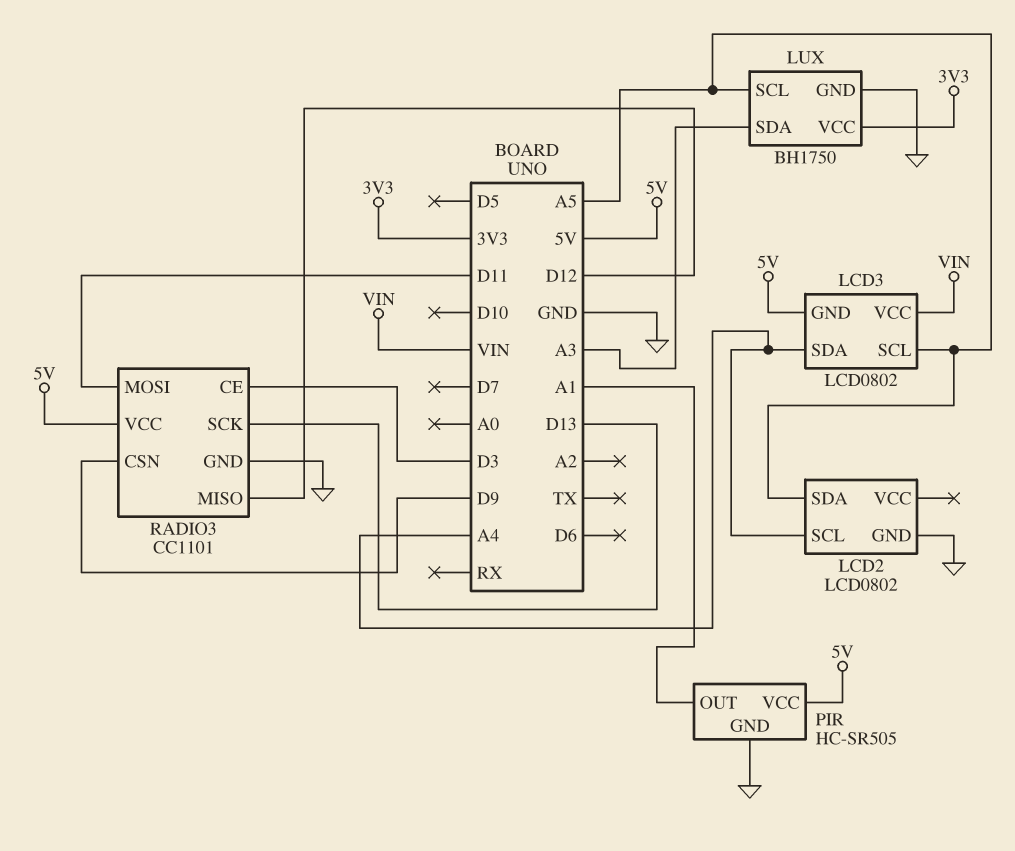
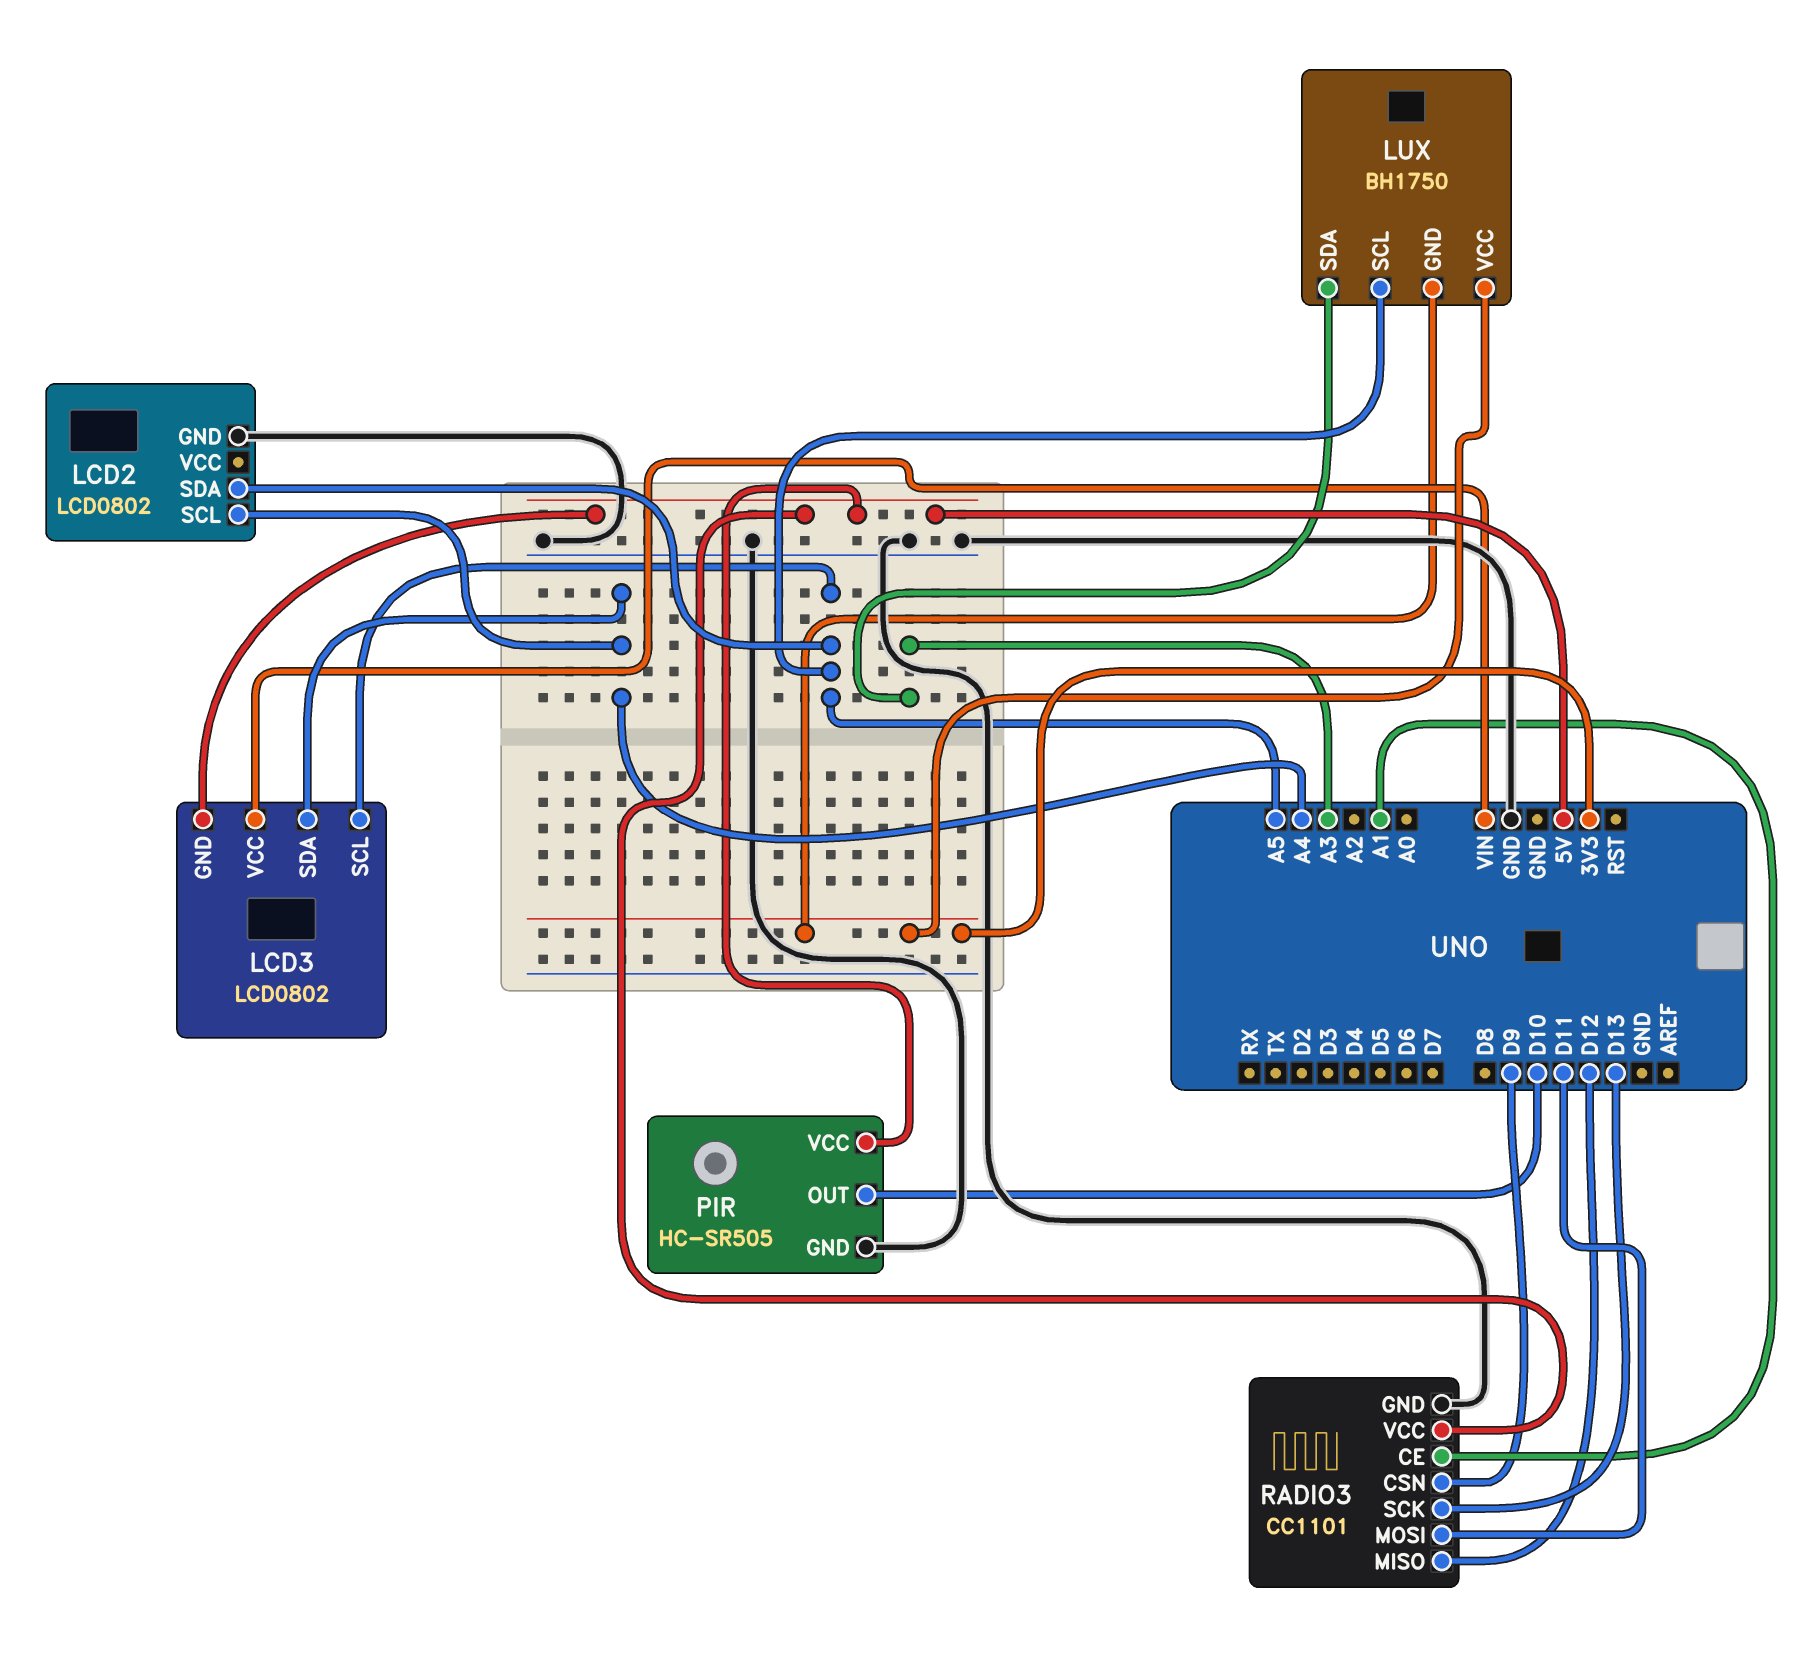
LUX pin GND: GND -> 3V3
PIR pin OUT: A1 -> D10
RADIO3 pin CE: D3 -> A1

